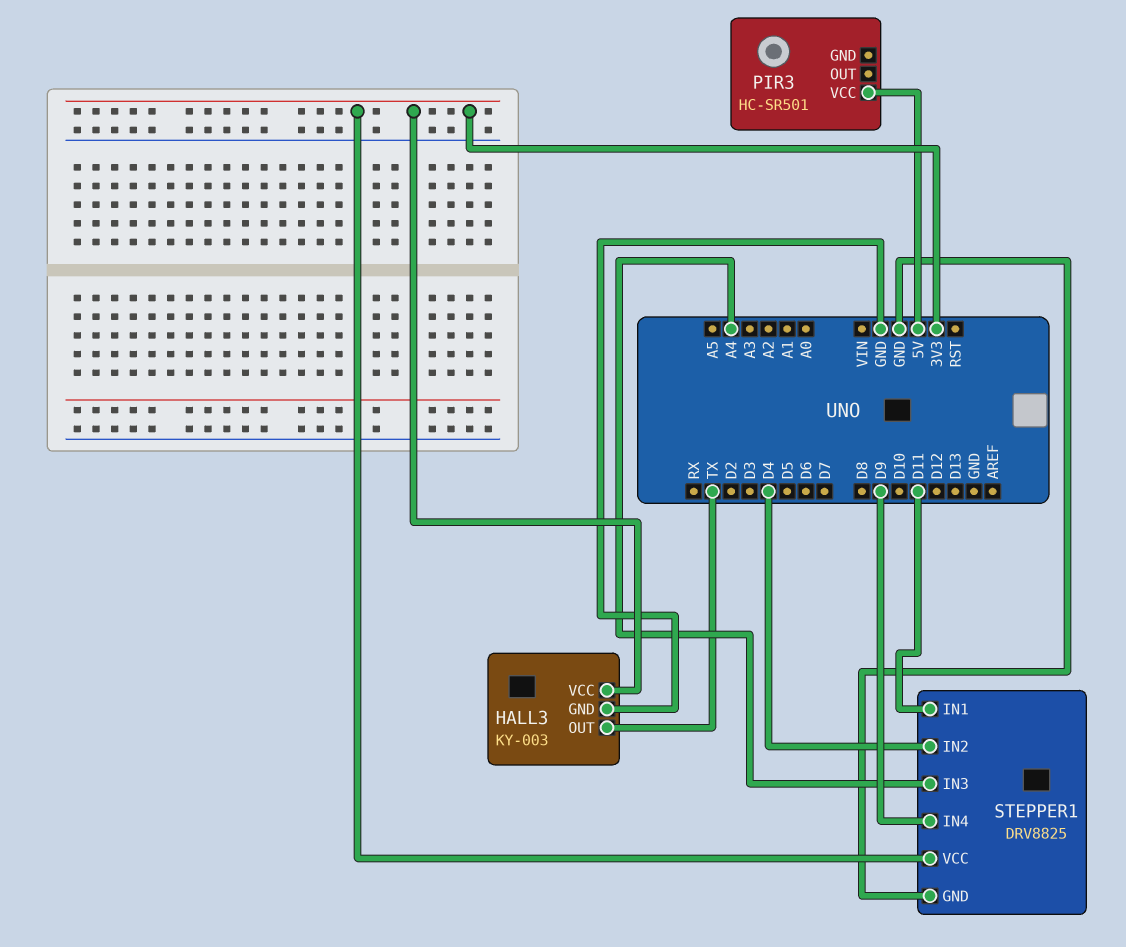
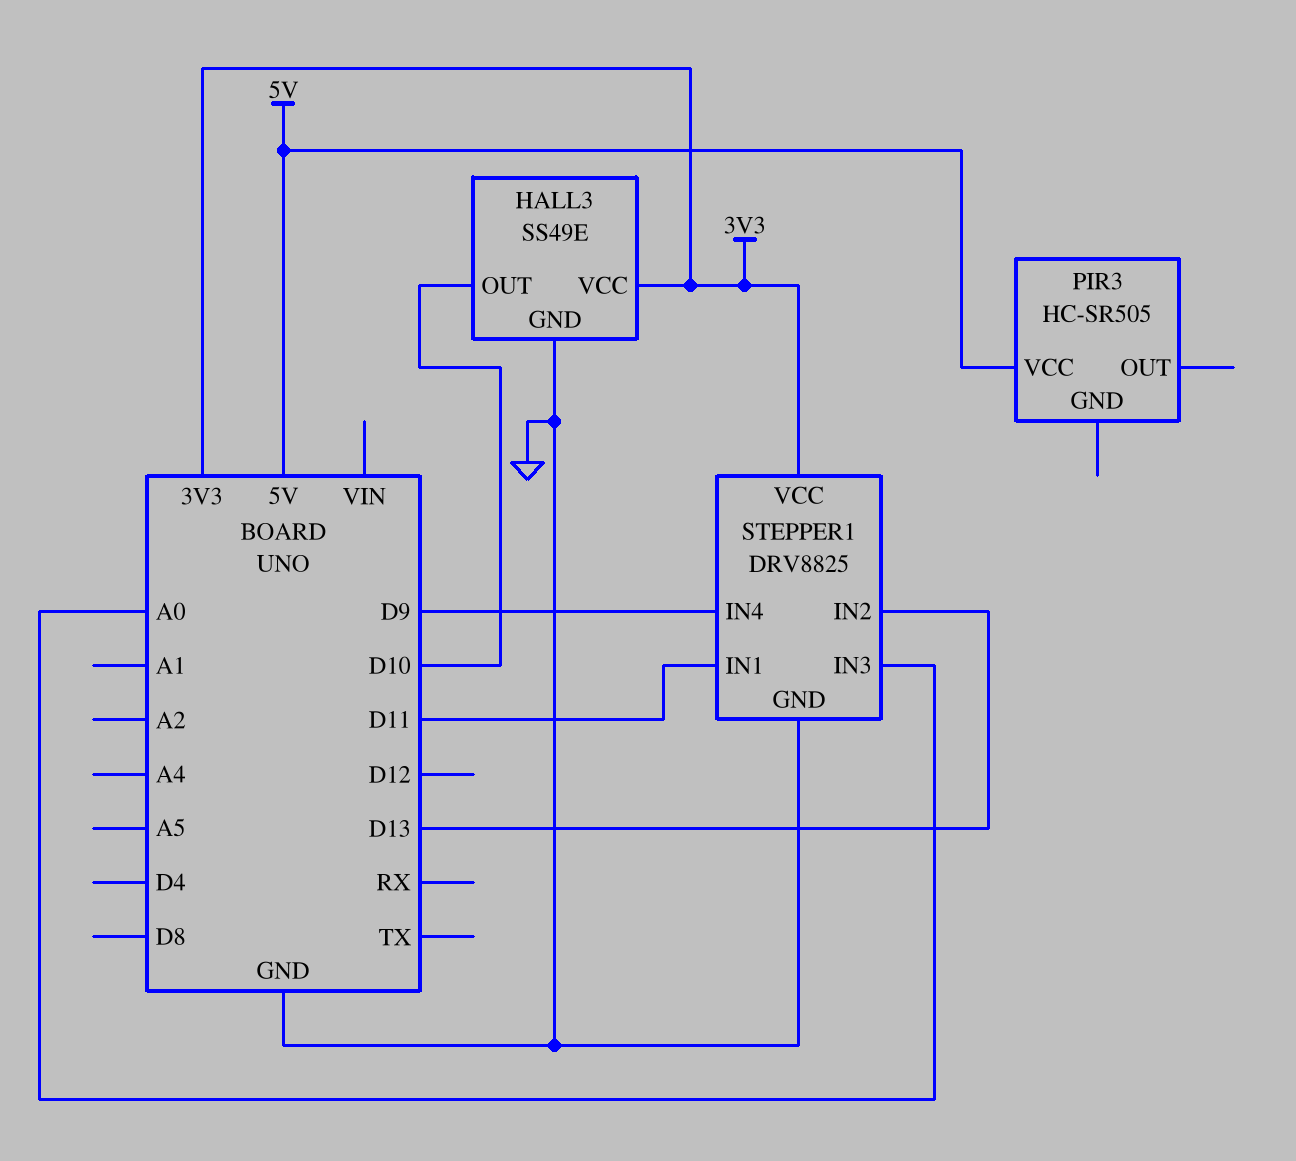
HALL3: KY-003 -> SS49E
HALL3 pin OUT: TX -> D10
PIR3: HC-SR501 -> HC-SR505
STEPPER1 pin IN2: D4 -> D13
STEPPER1 pin IN3: A4 -> A0

